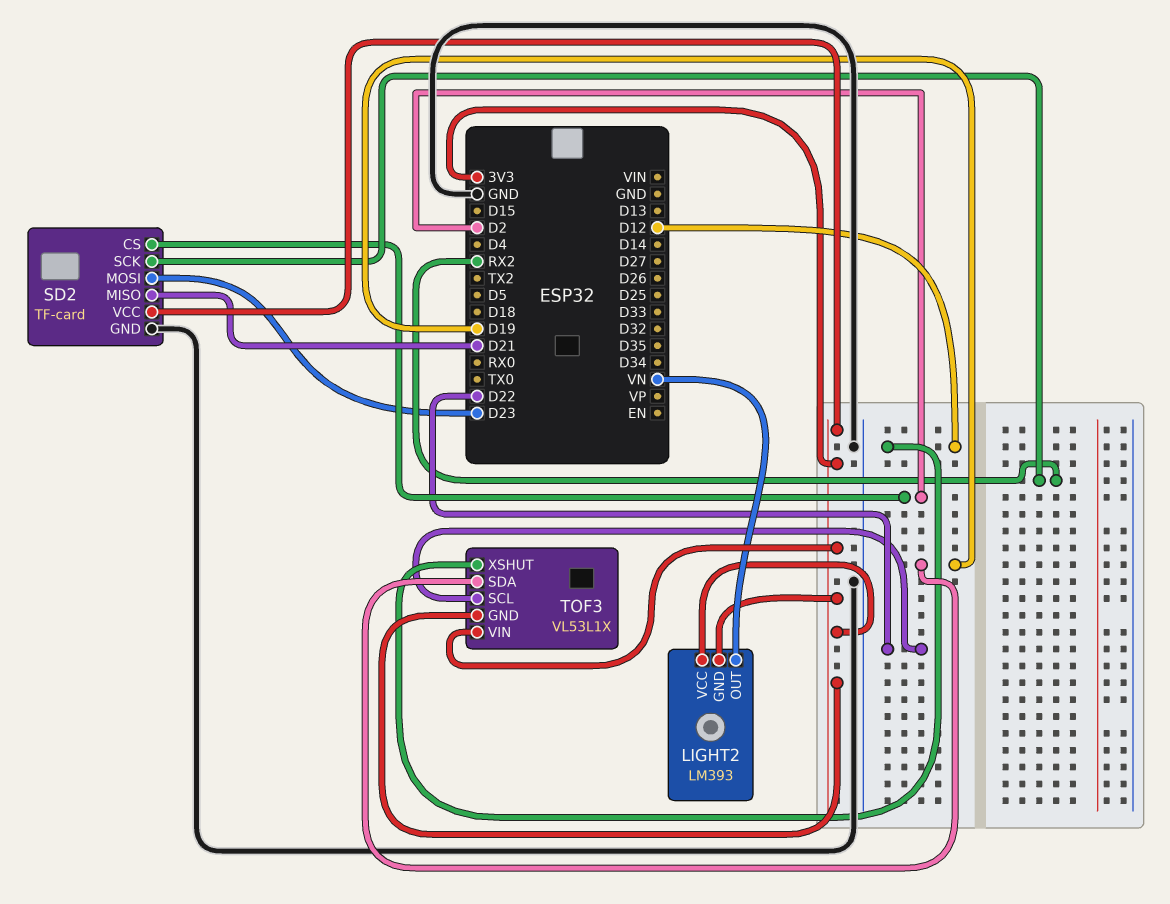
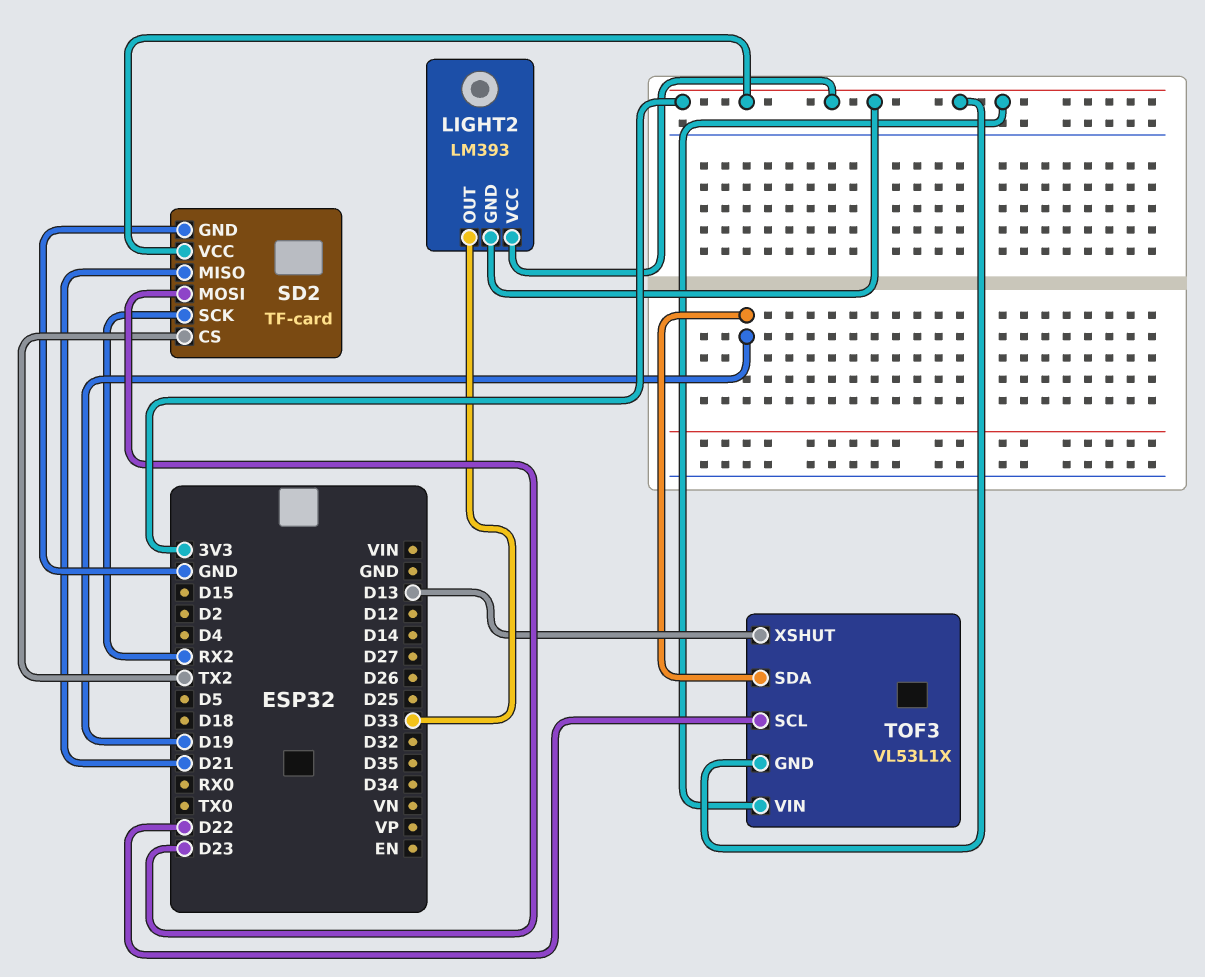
LIGHT2 pin OUT: VN -> D33
SD2 pin CS: D2 -> TX2
TOF3 pin XSHUT: D12 -> D13

